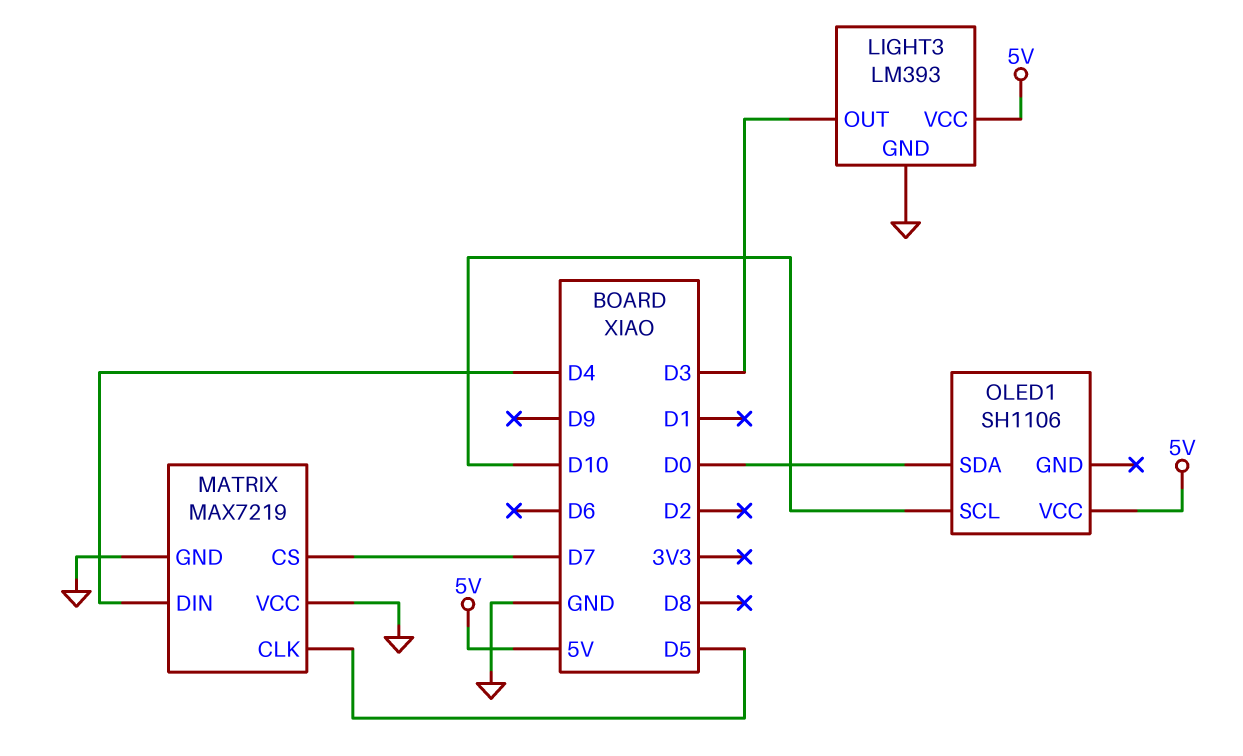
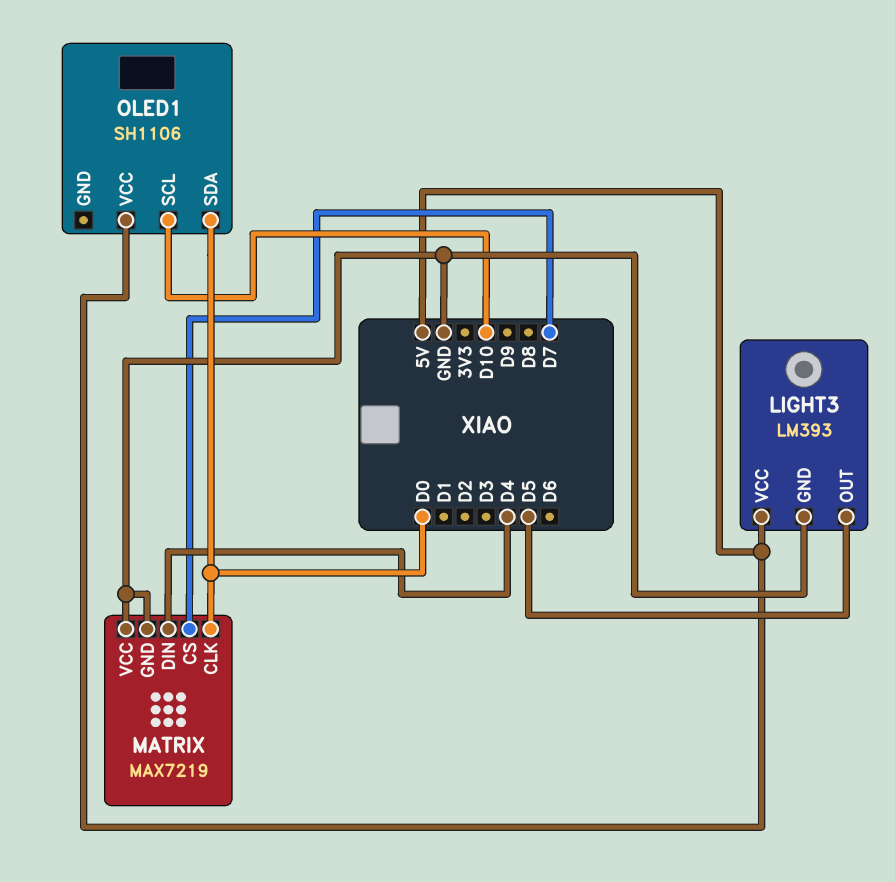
LIGHT3 pin OUT: D3 -> D5
MATRIX pin CLK: D5 -> D0

